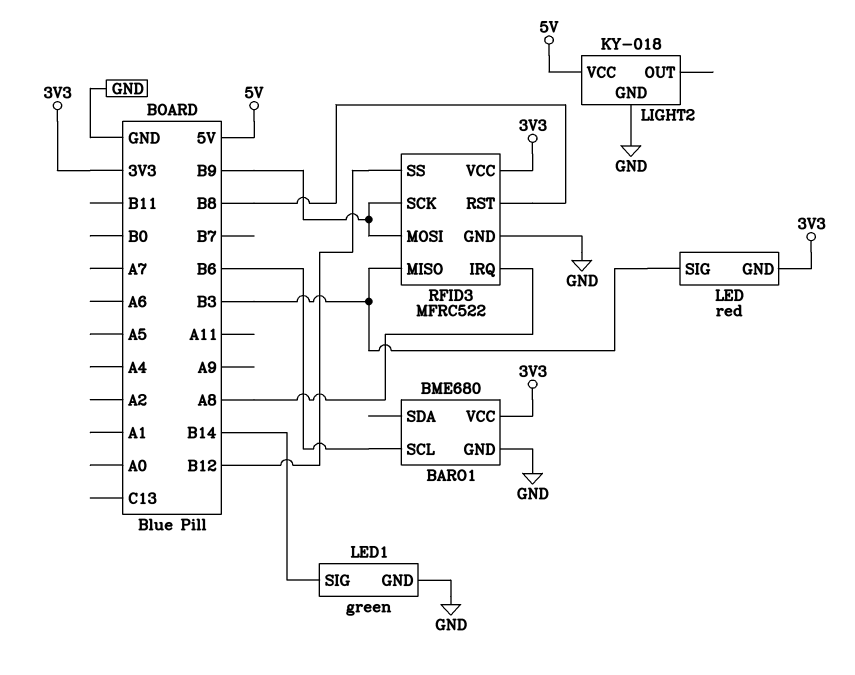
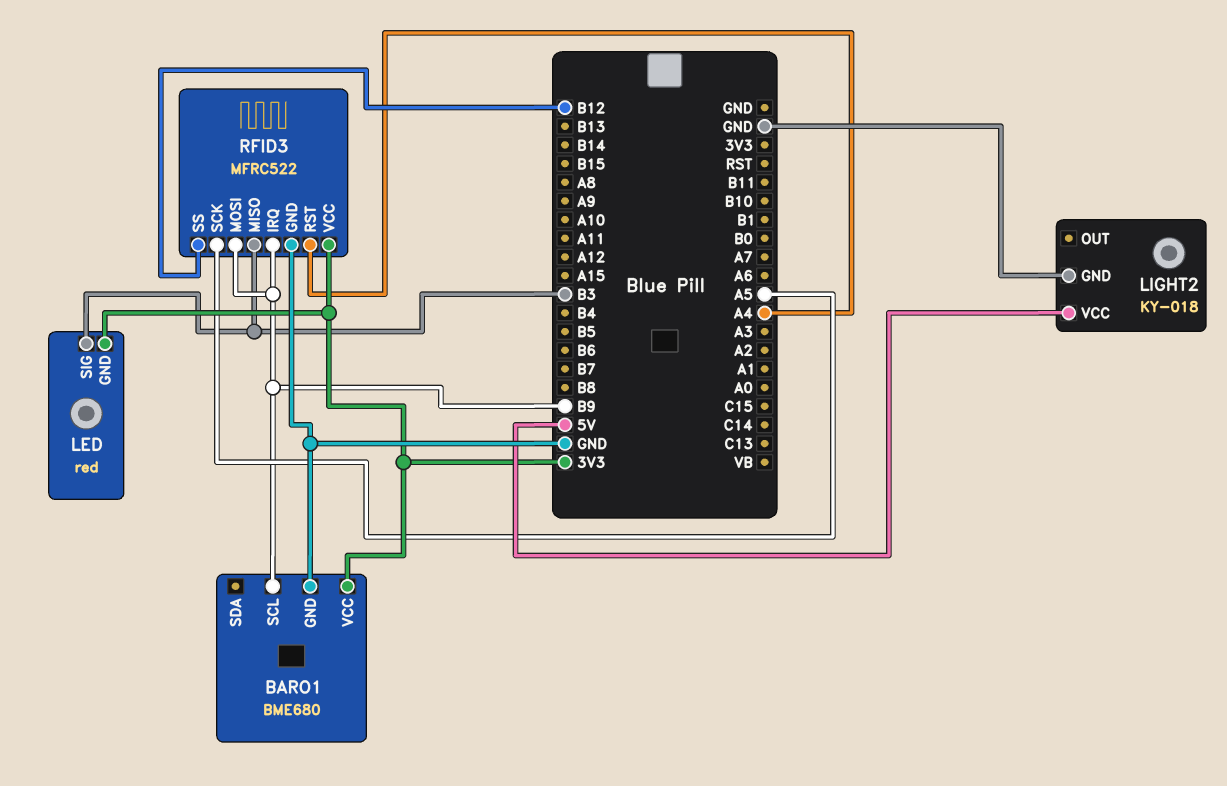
BARO1 pin SCL: B6 -> B9
LED1: green -> none
LED1 pin GND: GND -> none
LED1 pin SIG: B14 -> none
RFID3 pin IRQ: A8 -> B9
RFID3 pin RST: B8 -> A4
RFID3 pin SCK: B9 -> A5

